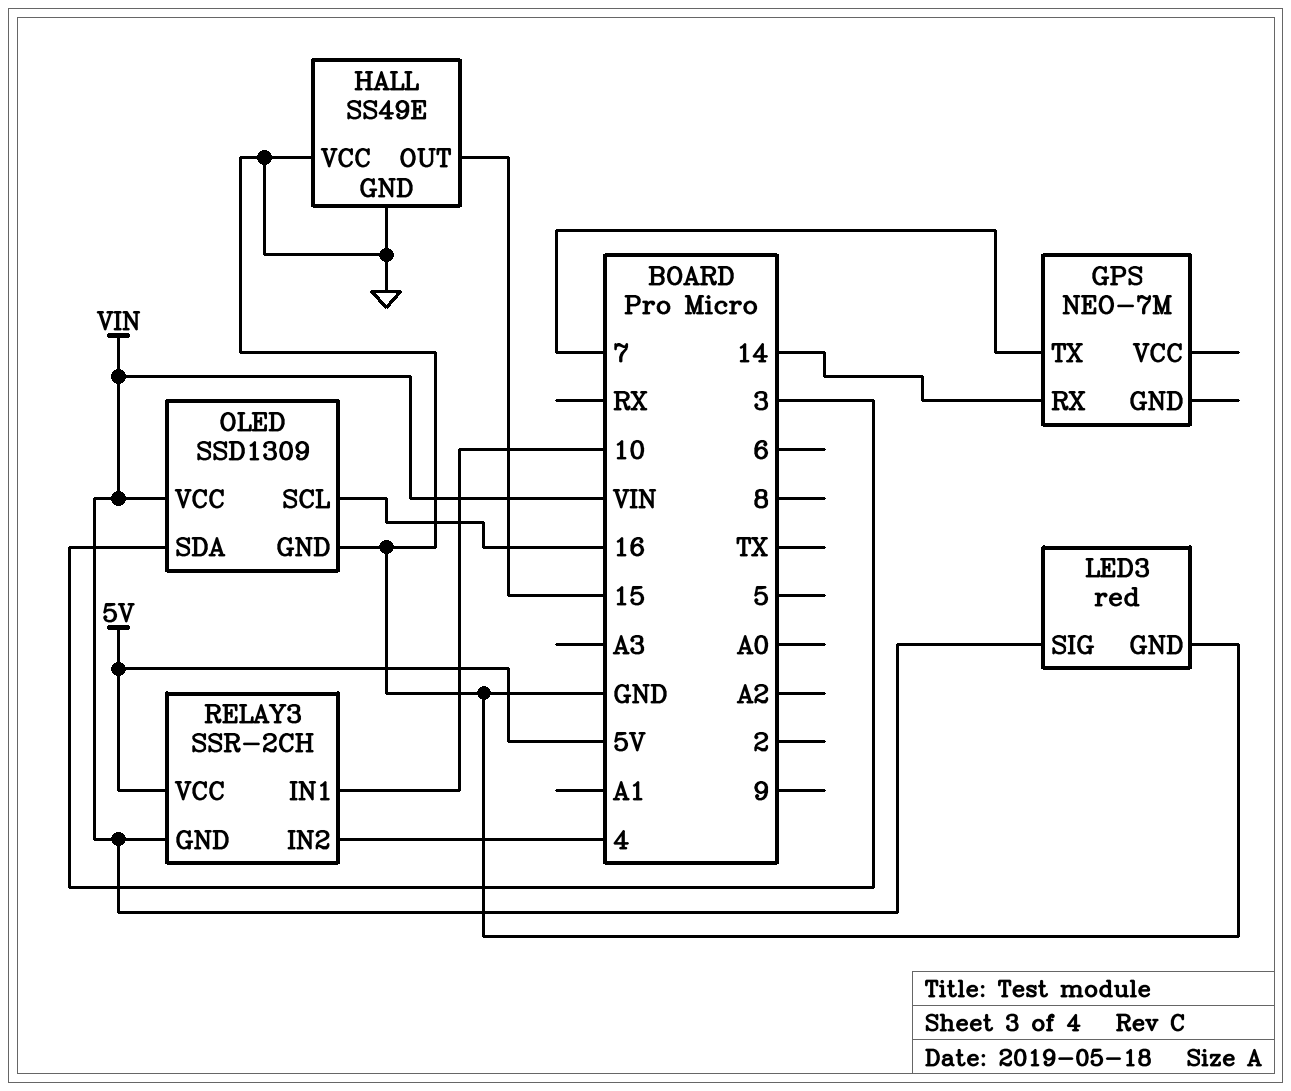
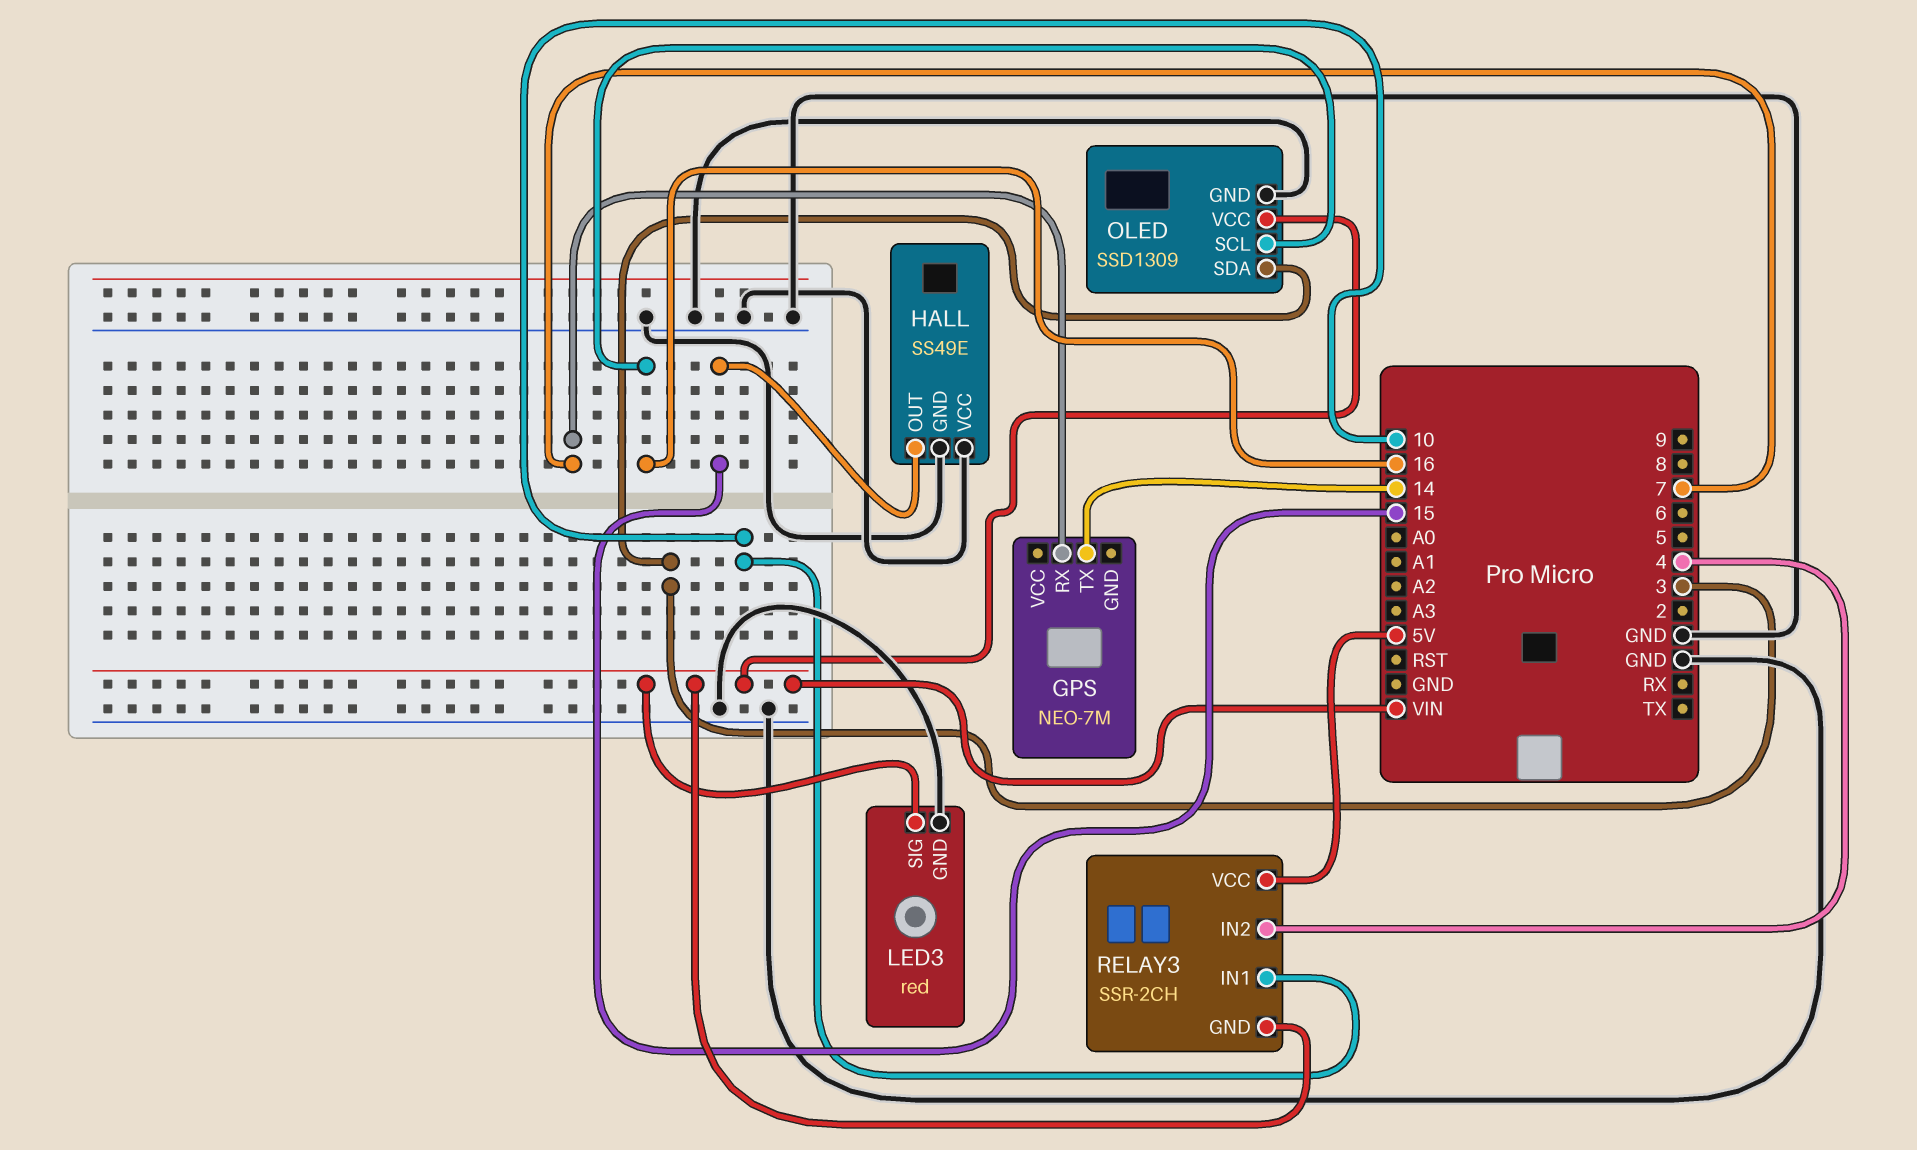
GPS pin RX: 14 -> 7
GPS pin TX: 7 -> 14

